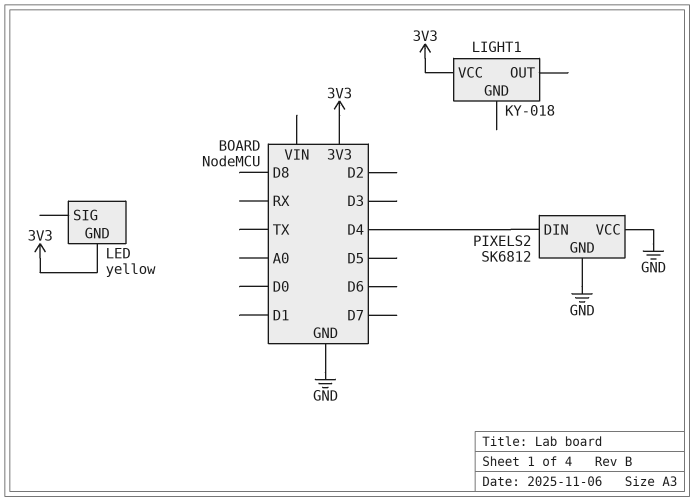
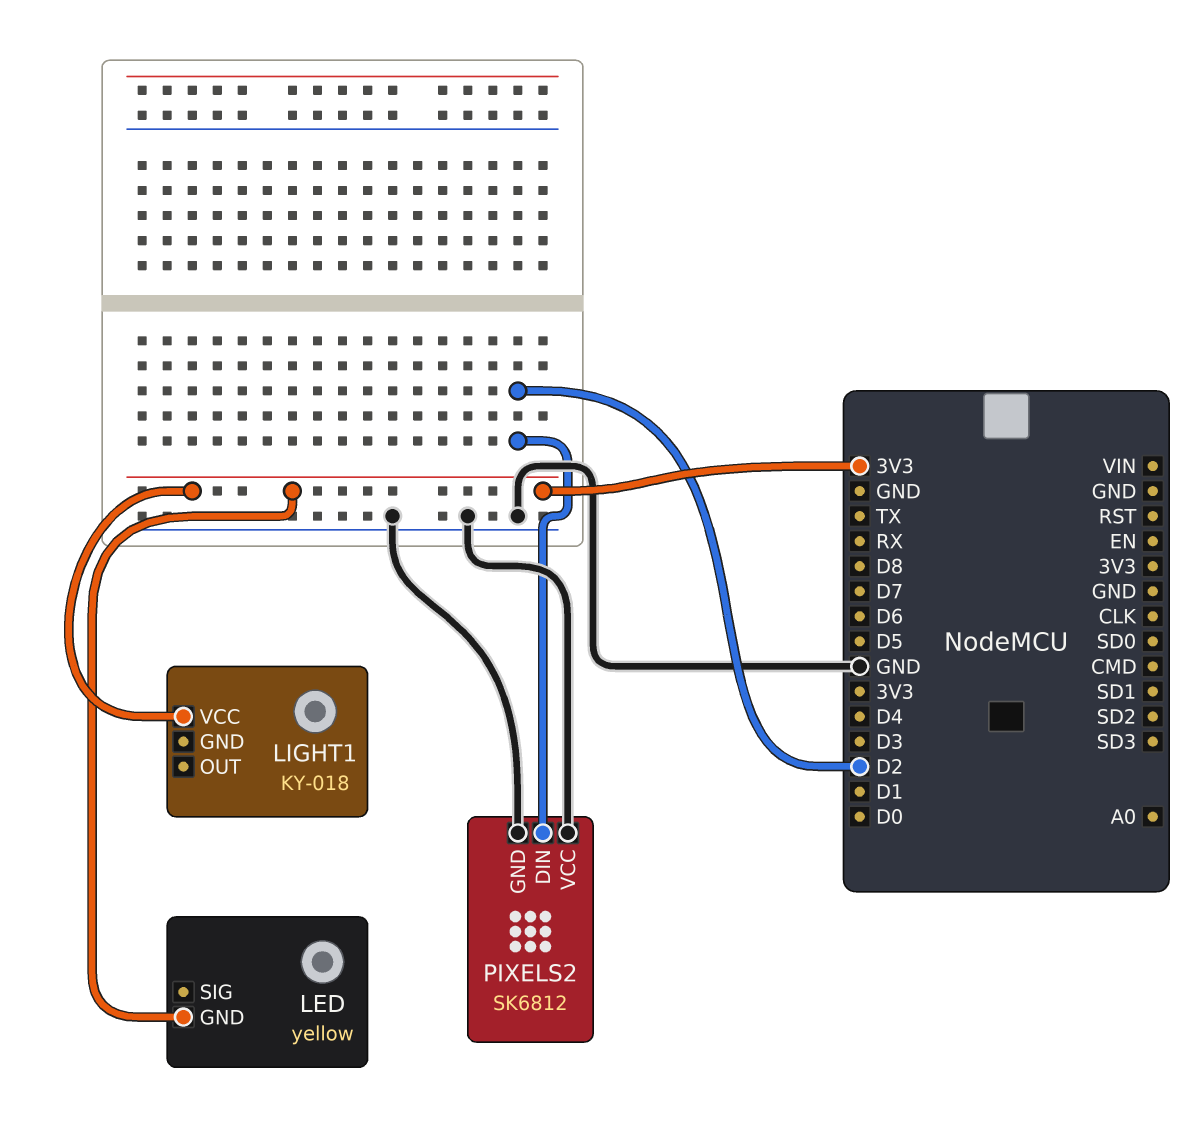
PIXELS2 pin DIN: D4 -> D2

